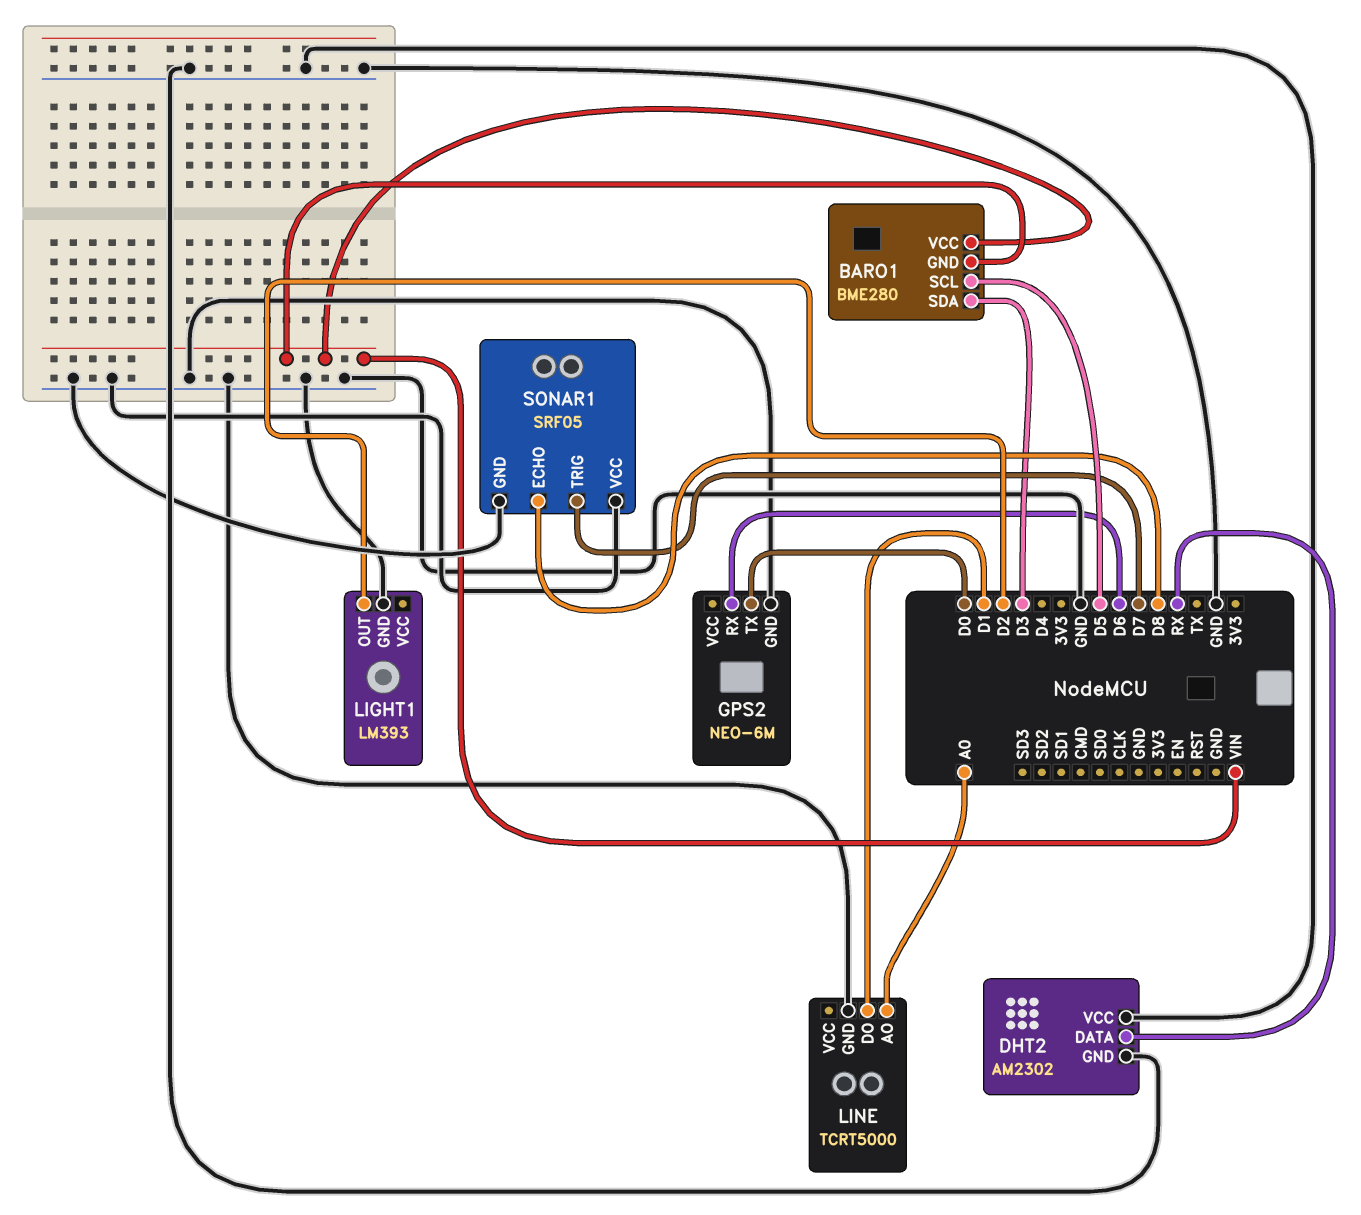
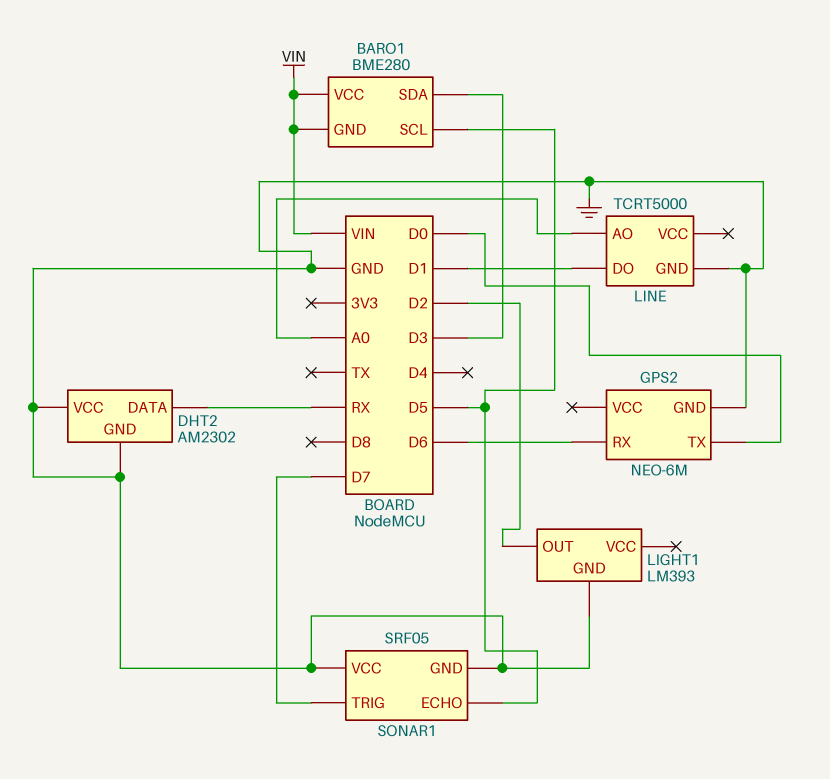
SONAR1 pin ECHO: D8 -> D5

